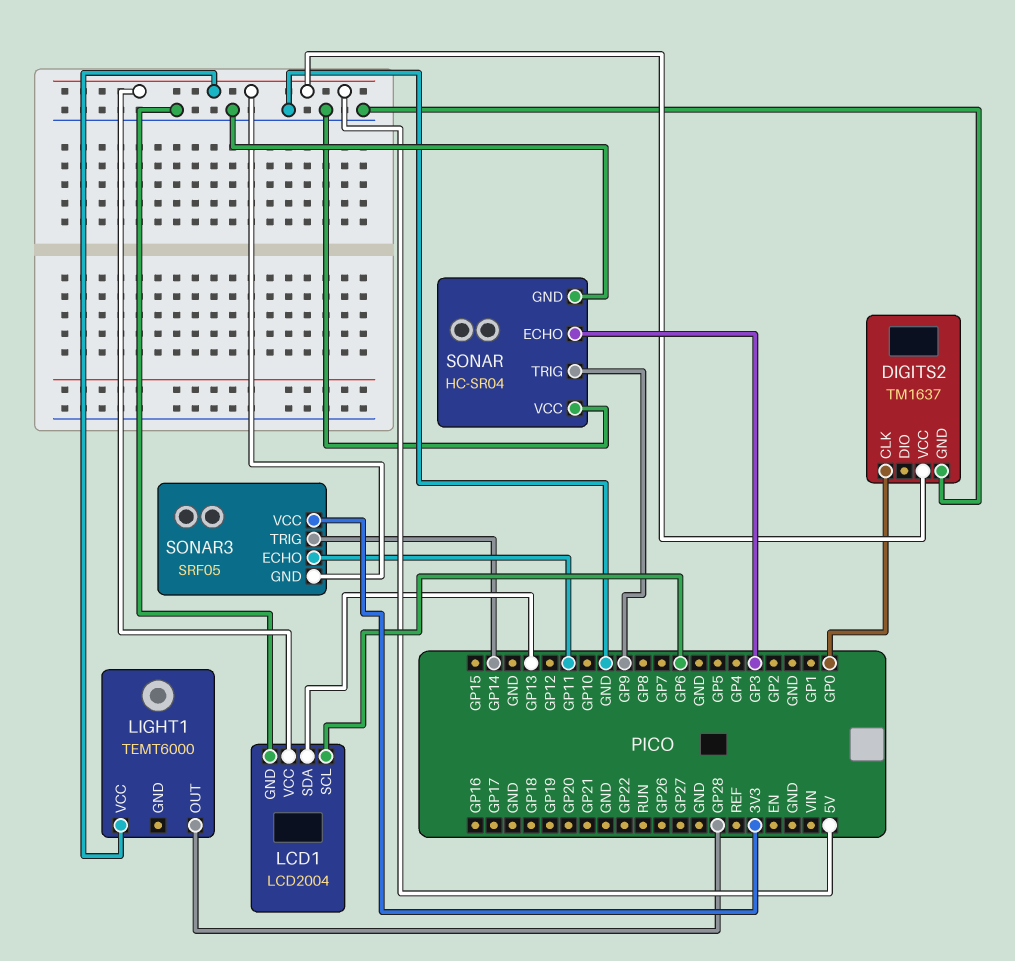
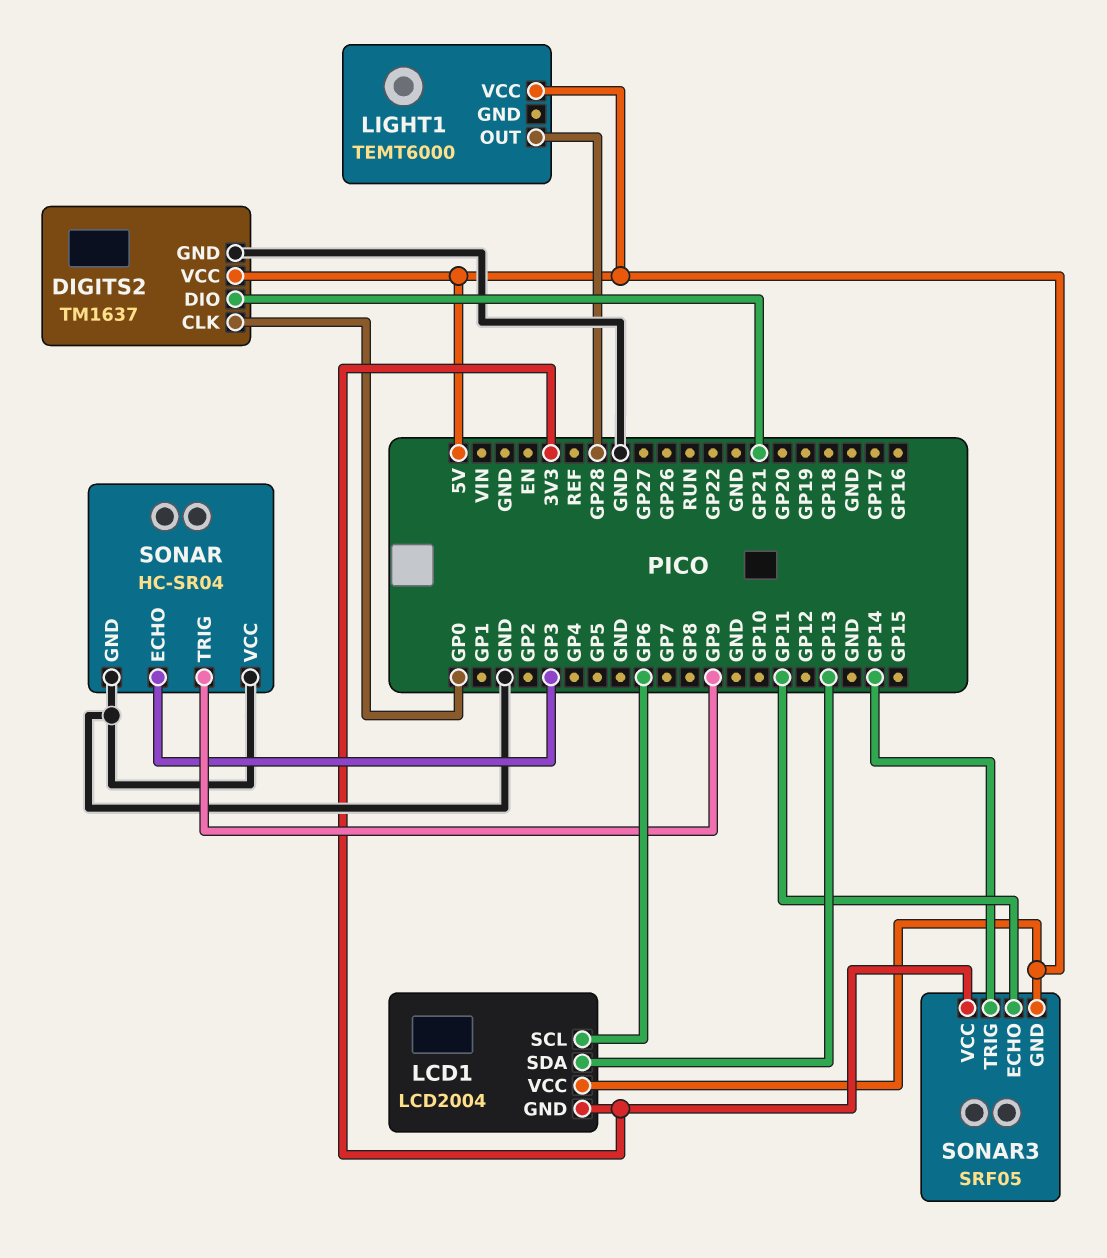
DIGITS2 pin DIO: none -> GP21
LCD1 pin GND: GND -> 3V3

